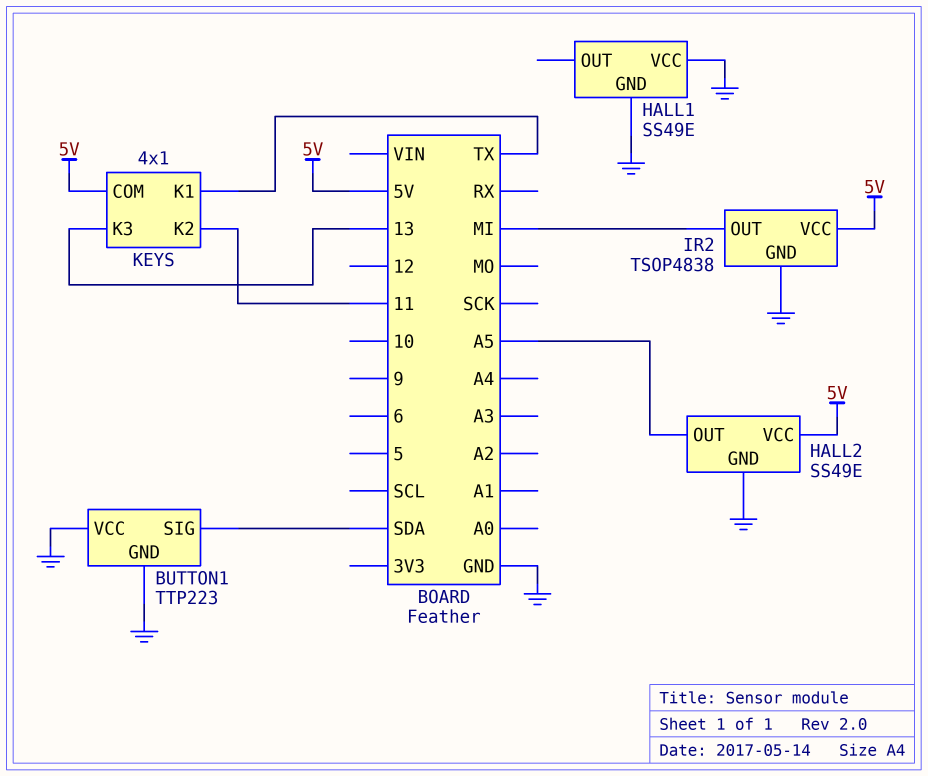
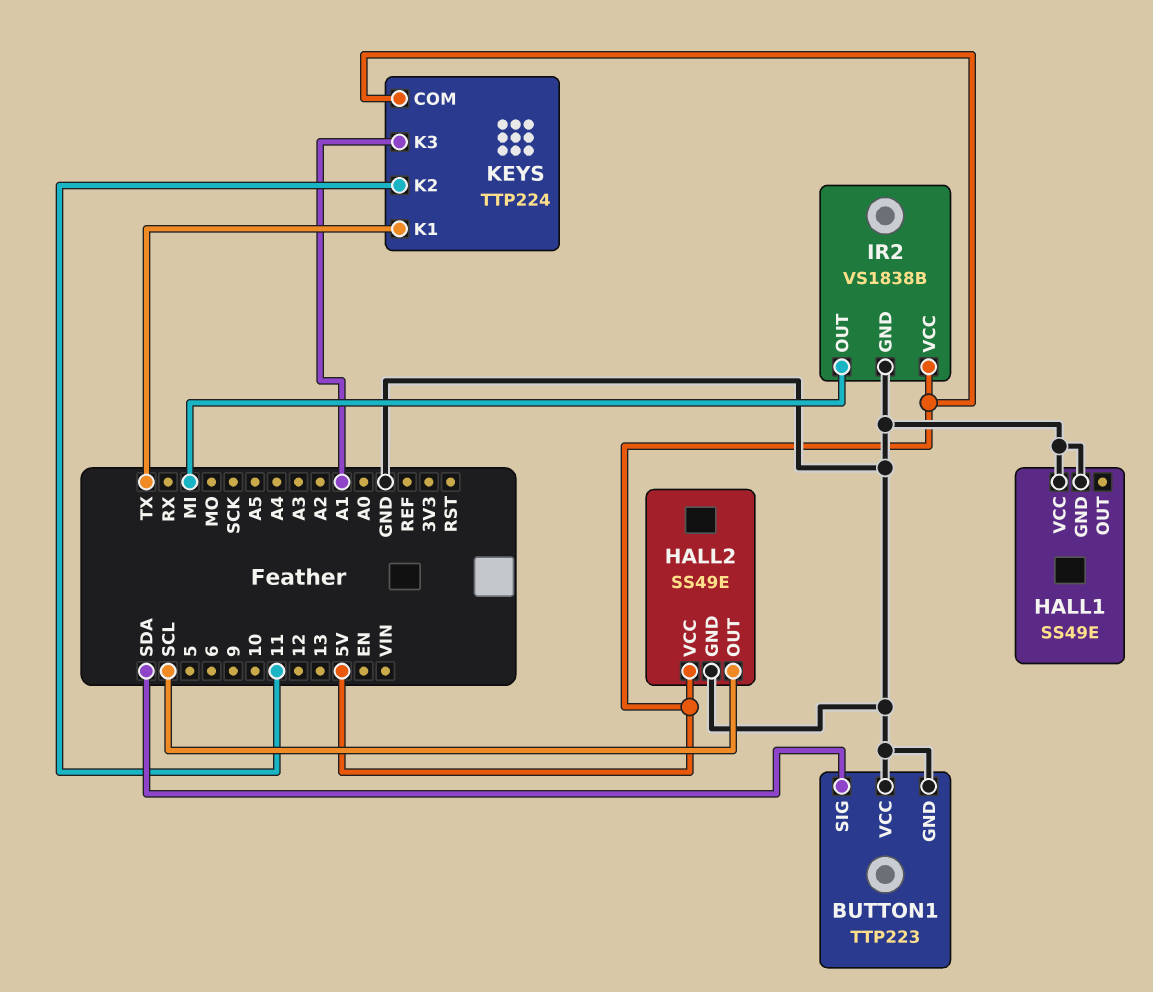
HALL2 pin OUT: A5 -> SCL
IR2: TSOP4838 -> VS1838B
KEYS: 4x1 -> TTP224
KEYS pin K3: 13 -> A1

